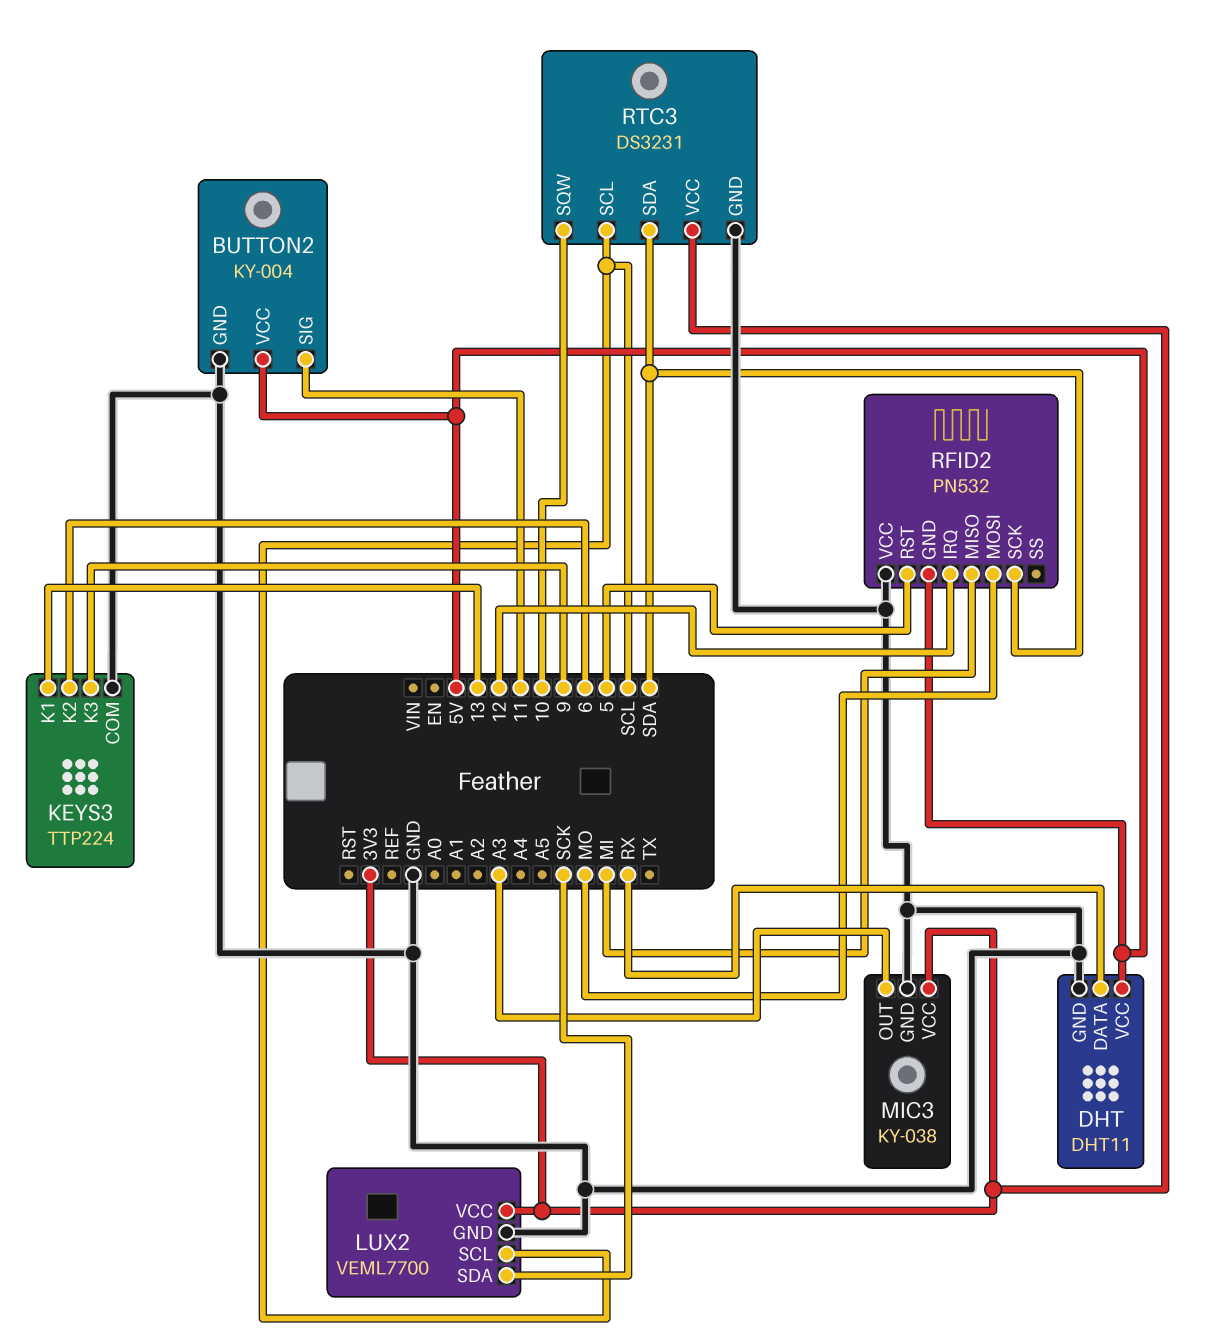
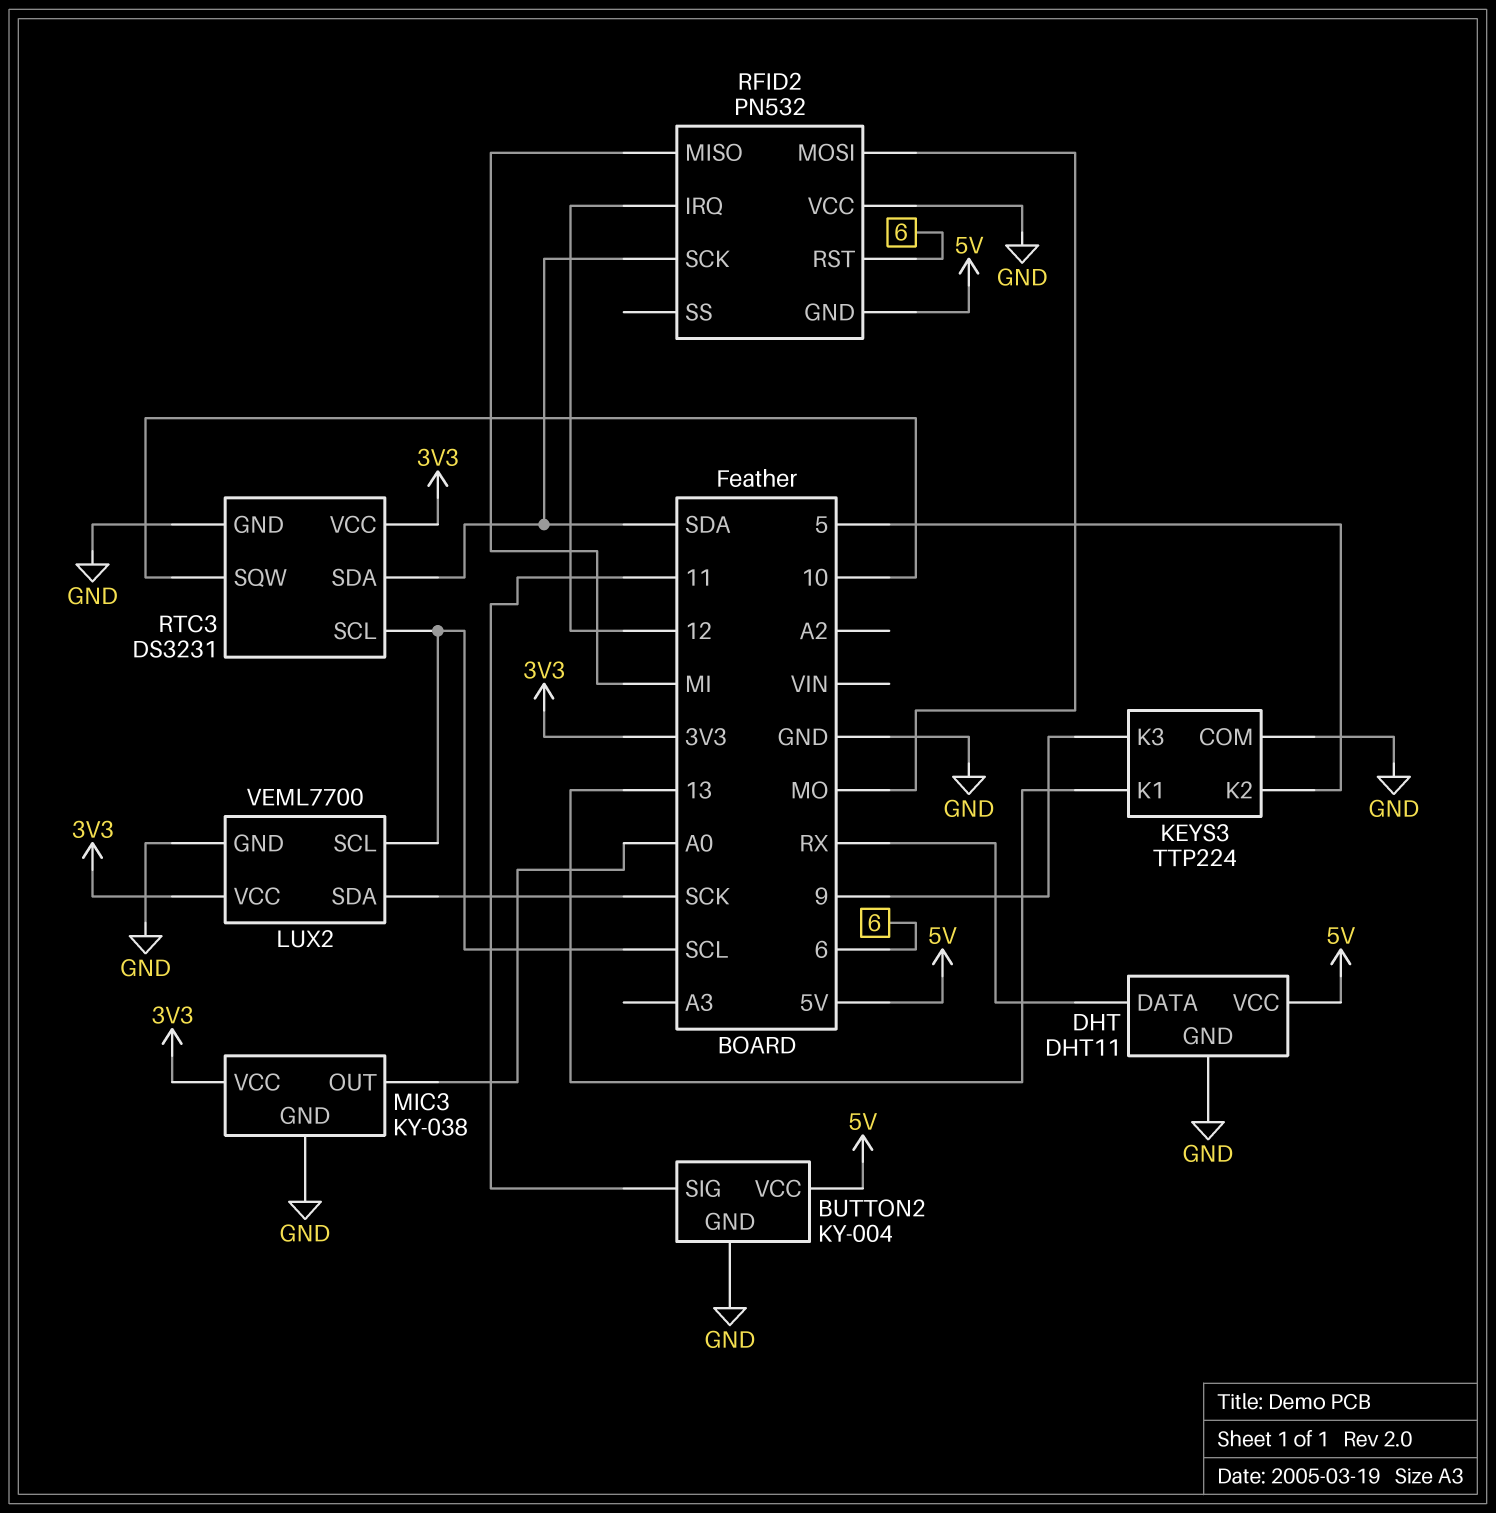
KEYS3 pin K2: 6 -> 5
MIC3 pin OUT: A3 -> A0
RFID2 pin RST: 5 -> 6

